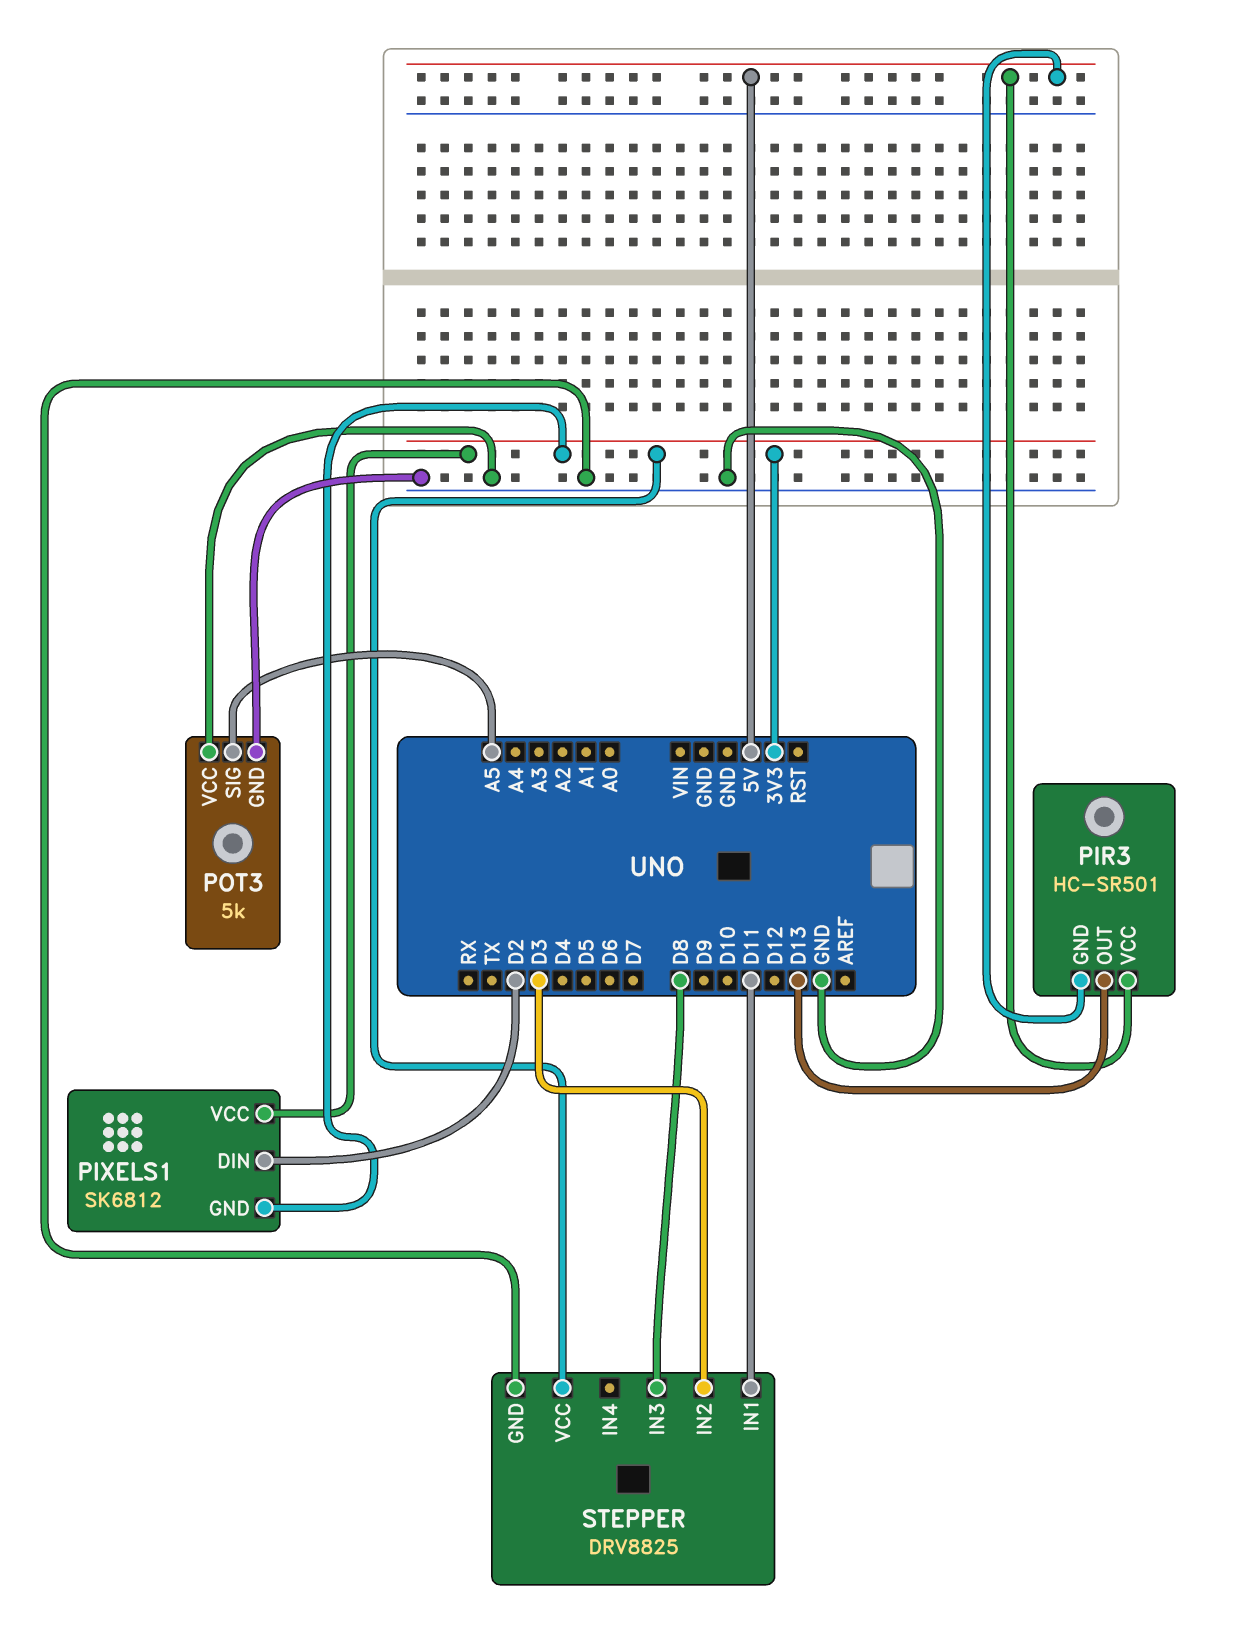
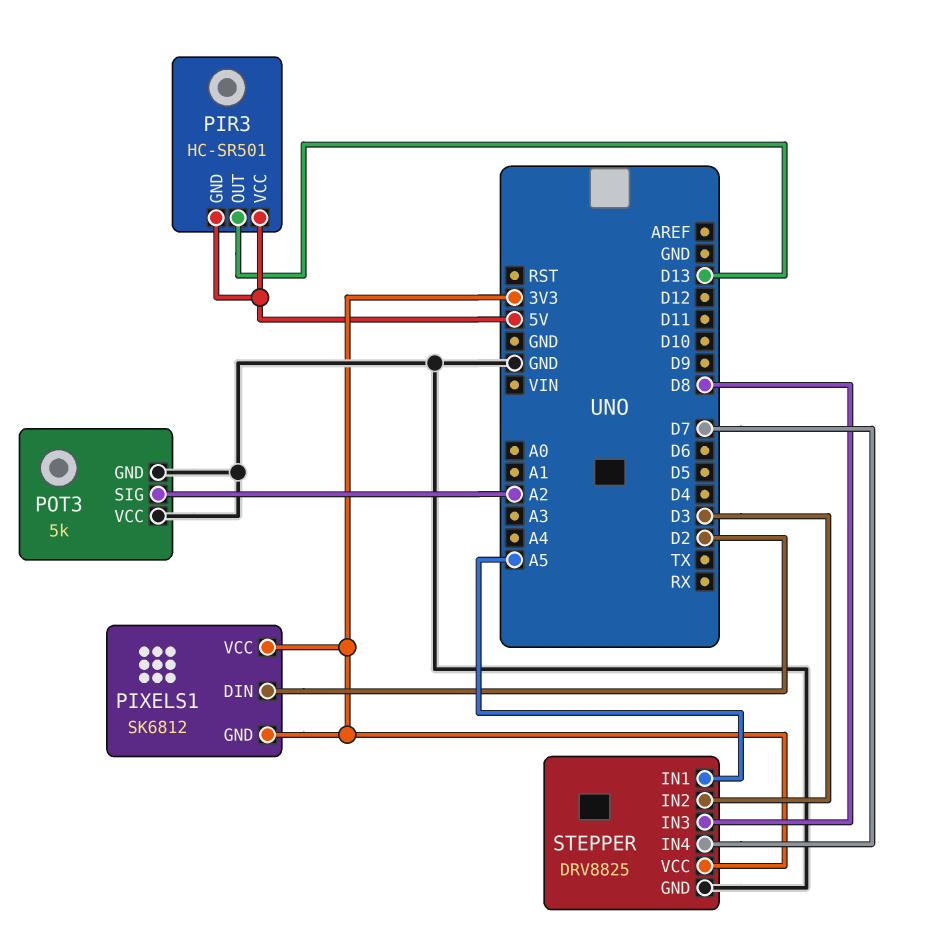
POT3 pin SIG: A5 -> A2
STEPPER pin IN1: D11 -> A5
STEPPER pin IN4: none -> D7

